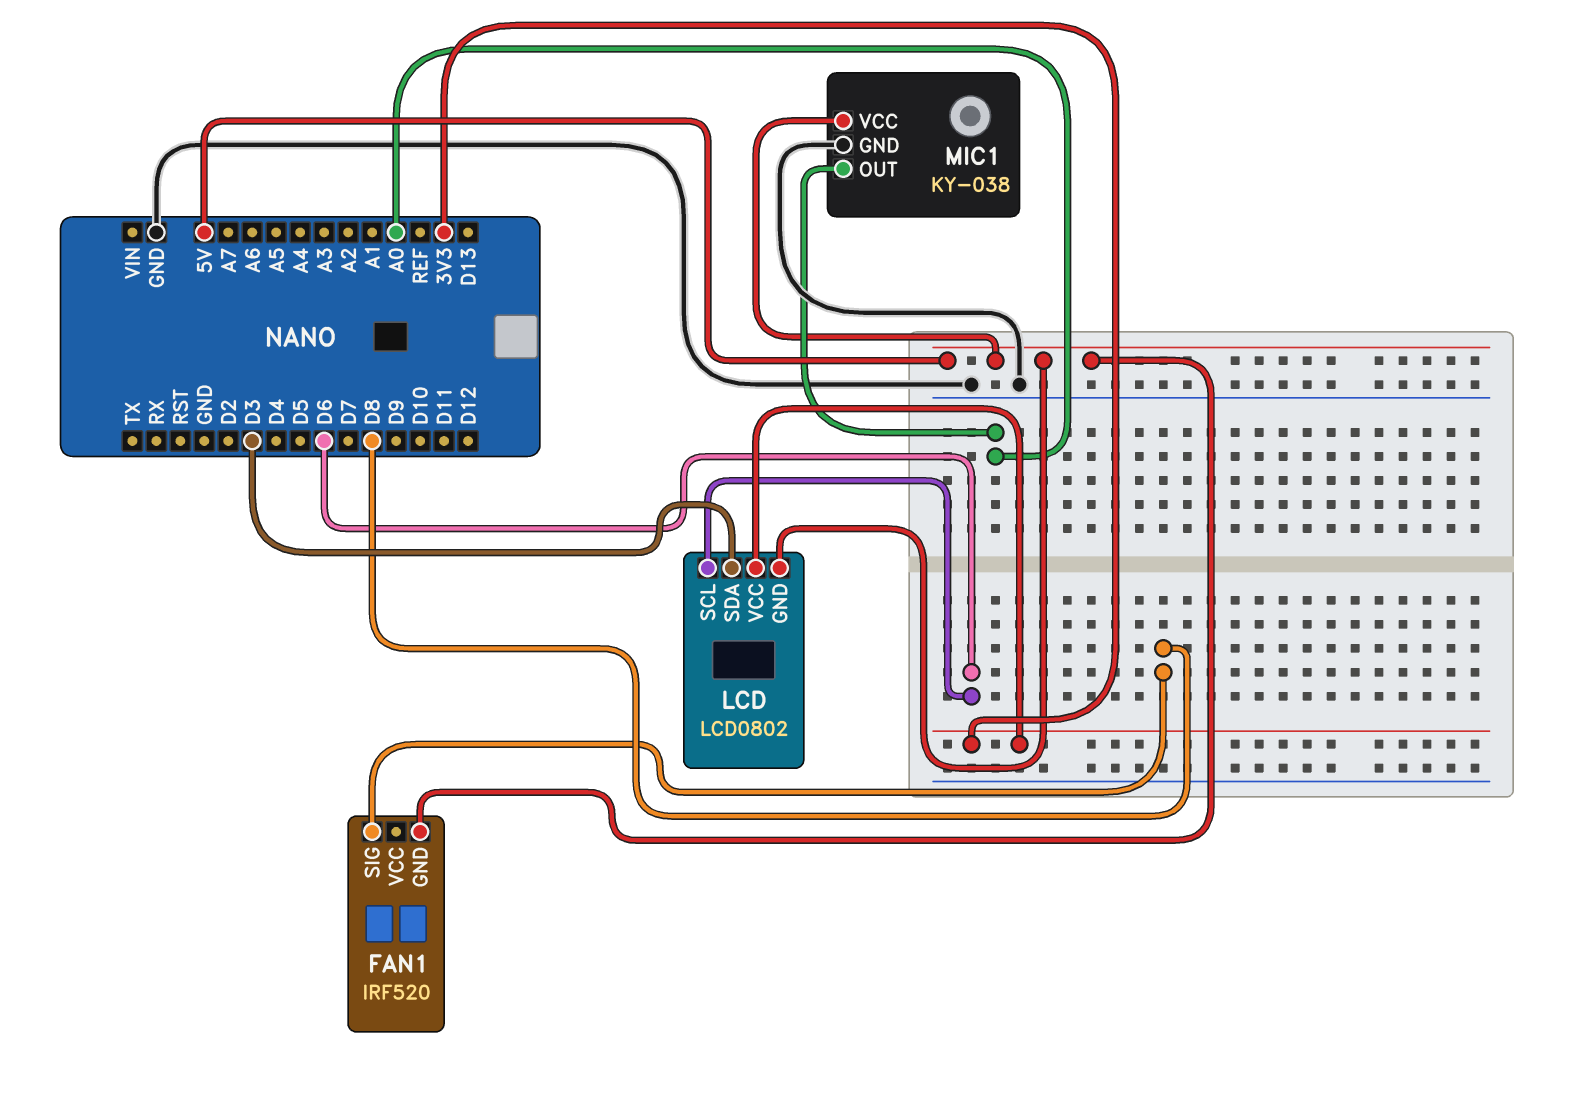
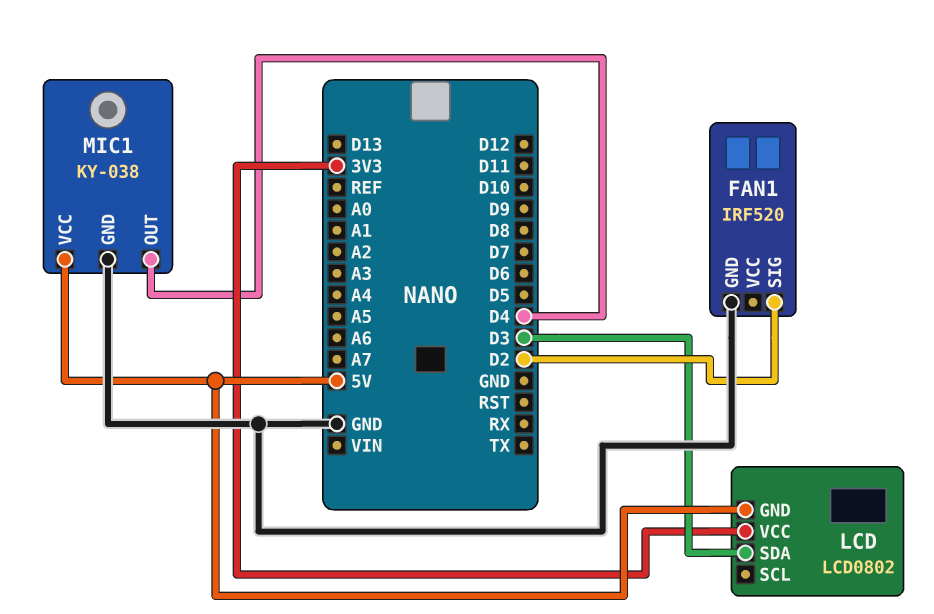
FAN1 pin GND: 5V -> GND
FAN1 pin SIG: D8 -> D2
LCD pin SCL: D6 -> none
MIC1 pin OUT: A0 -> D4

